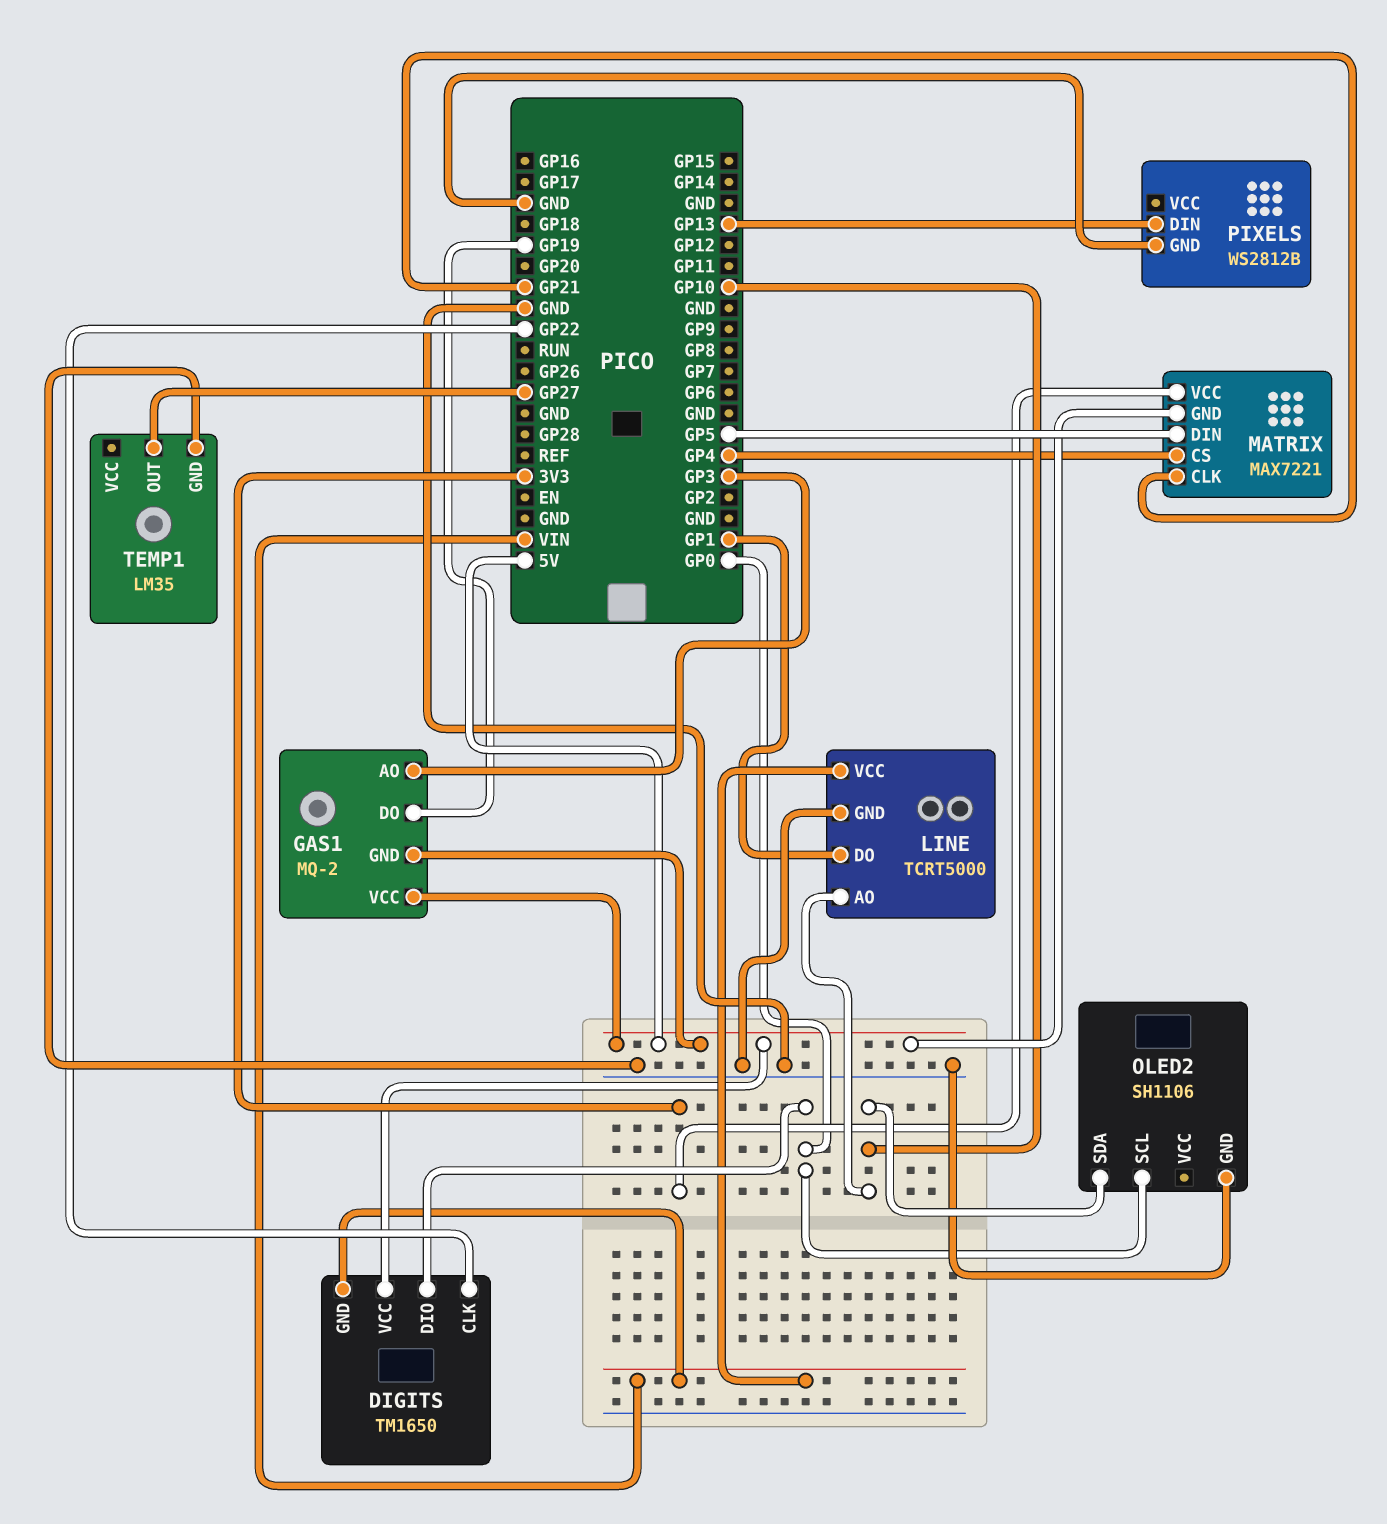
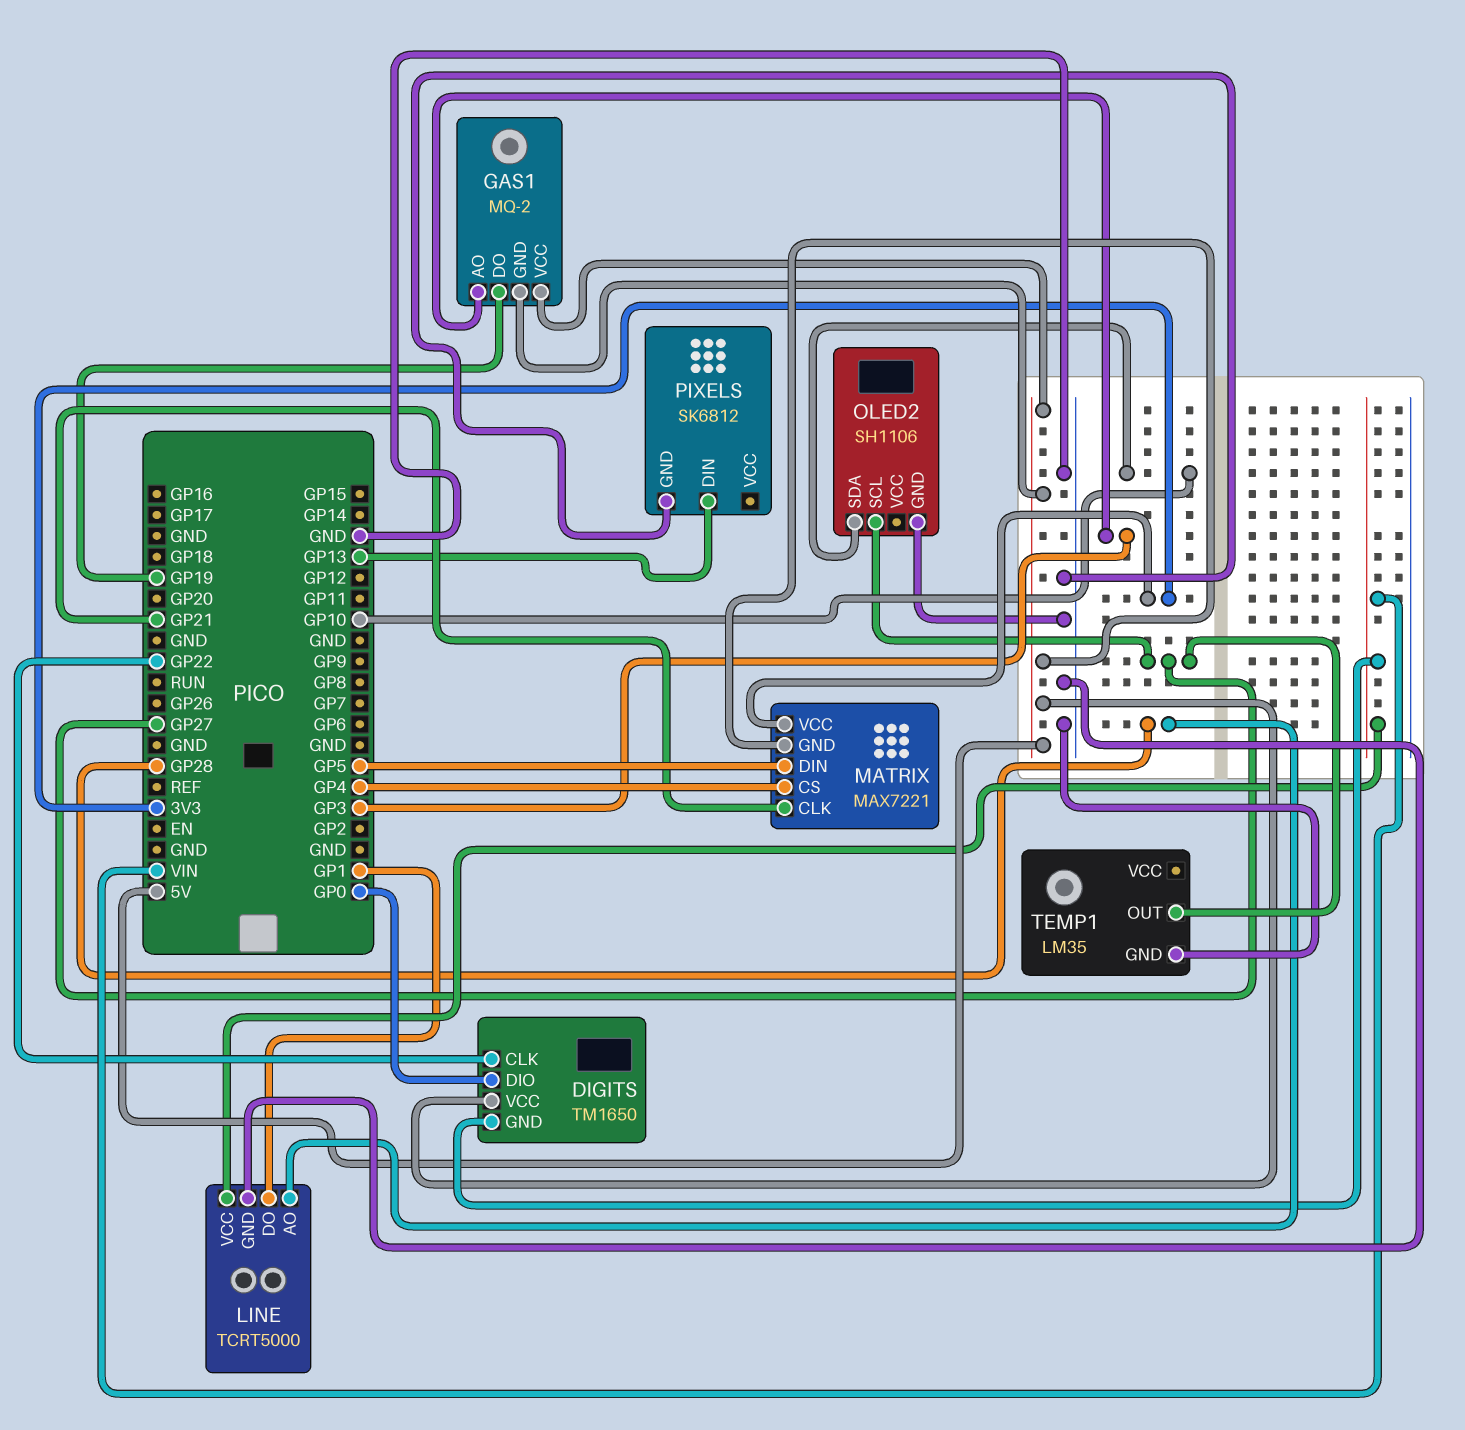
LINE pin AO: GP10 -> GP28
OLED2 pin SCL: GP0 -> GP27
PIXELS: WS2812B -> SK6812

